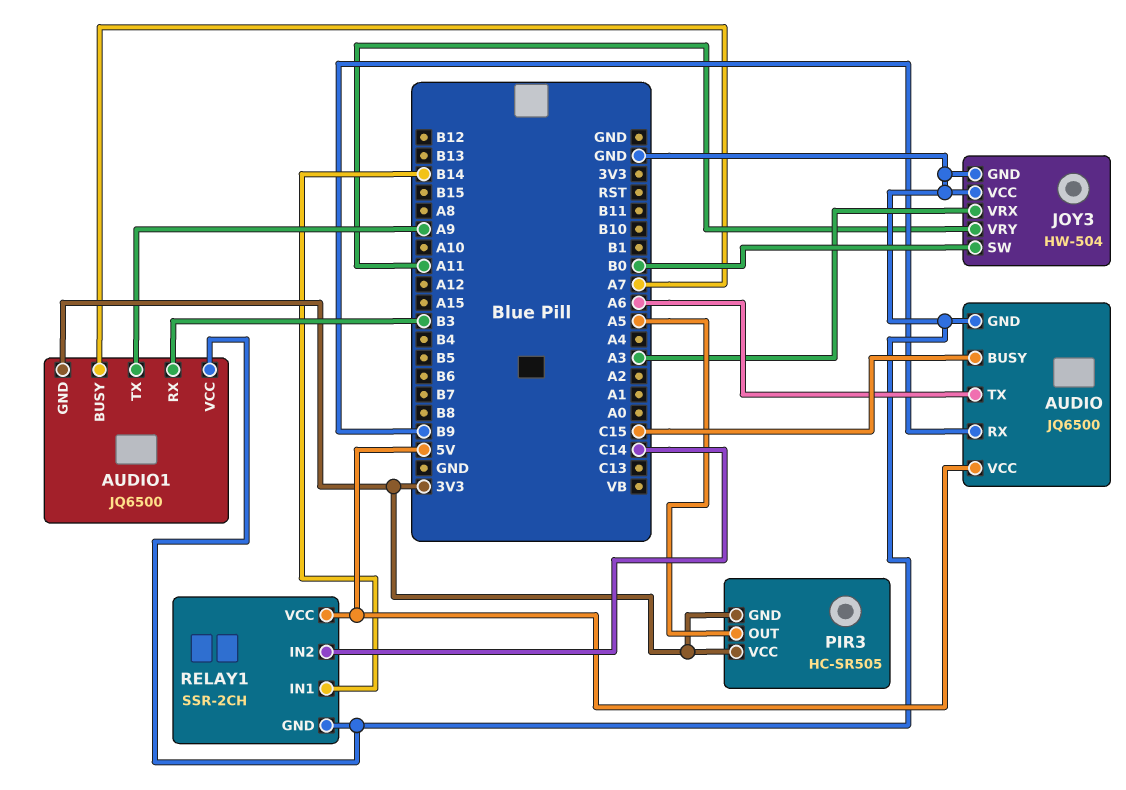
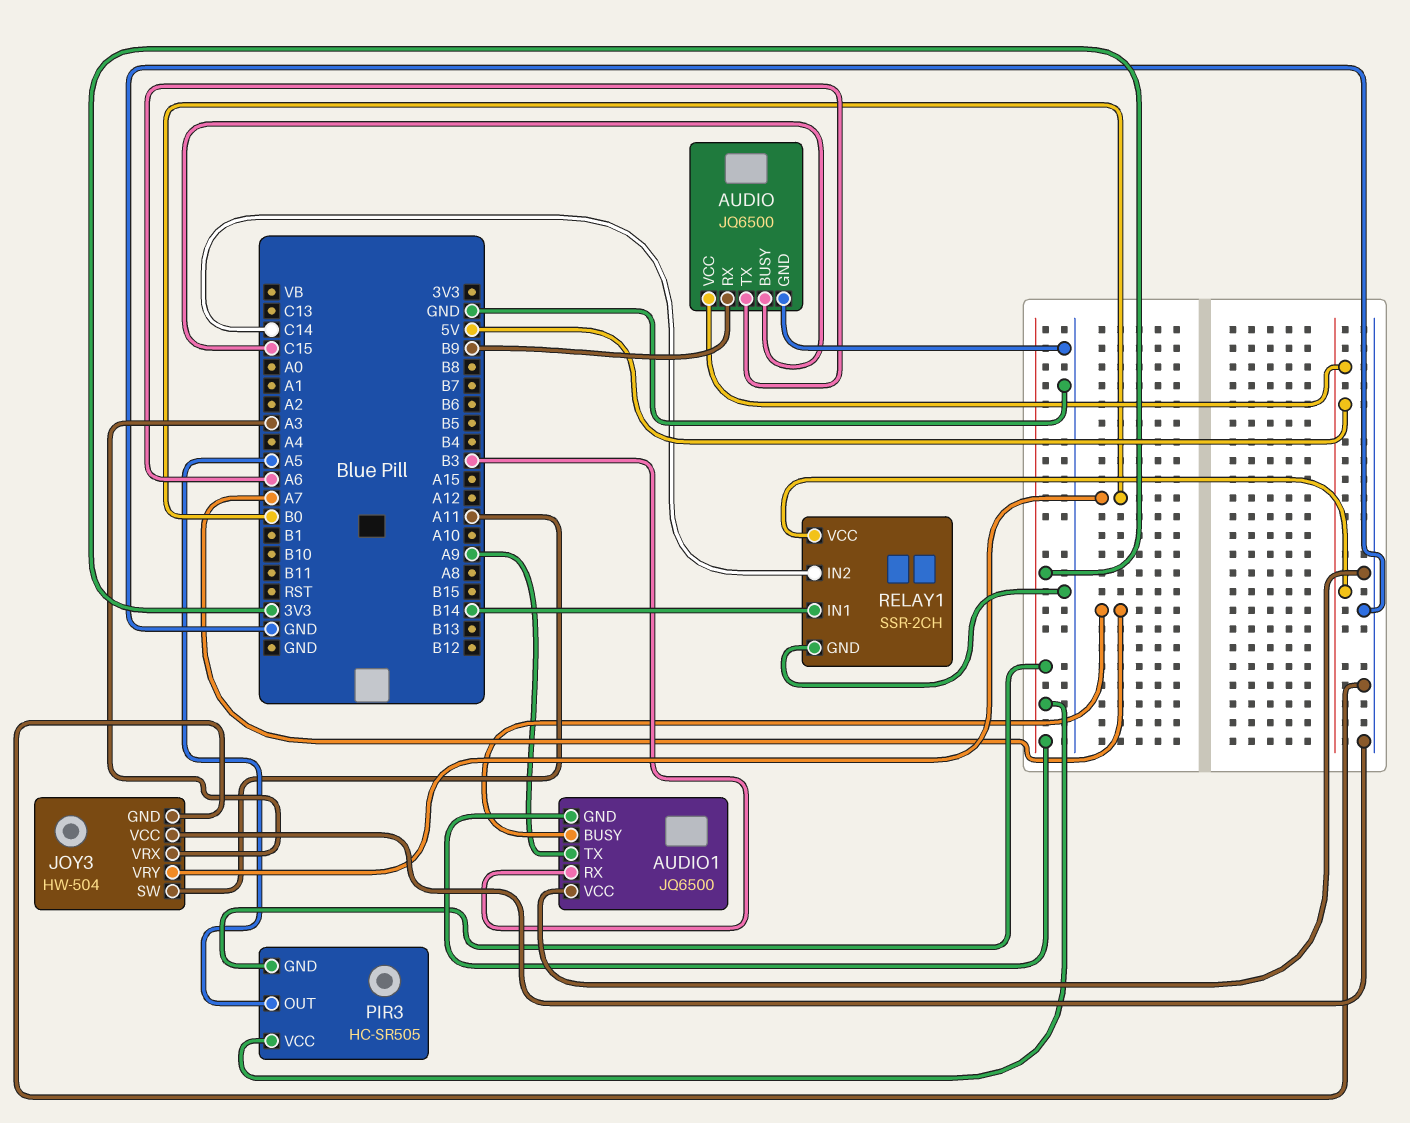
JOY3 pin SW: B0 -> A11
JOY3 pin VRY: A11 -> B0

